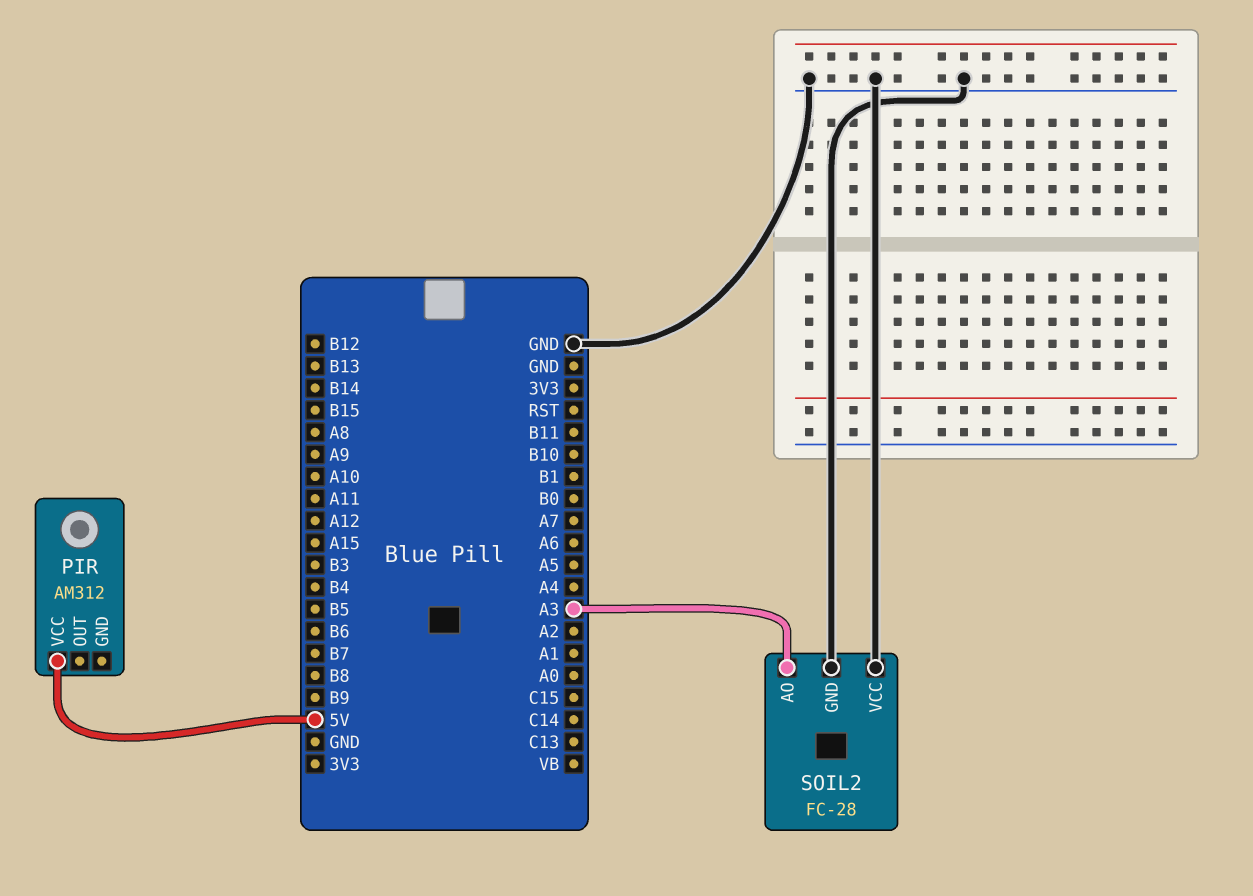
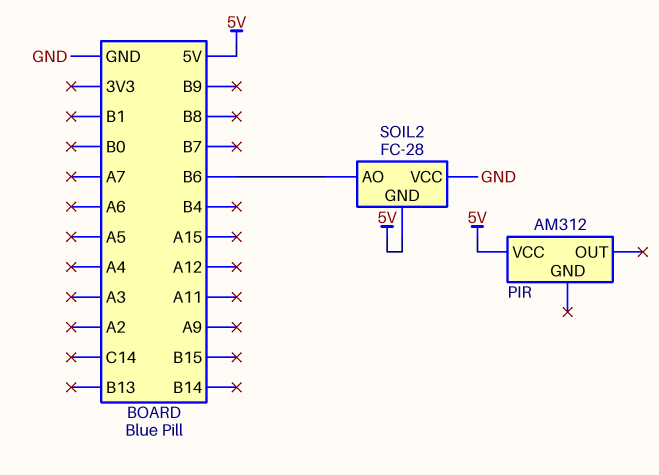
SOIL2 pin AO: A3 -> B6
SOIL2 pin GND: GND -> 5V

